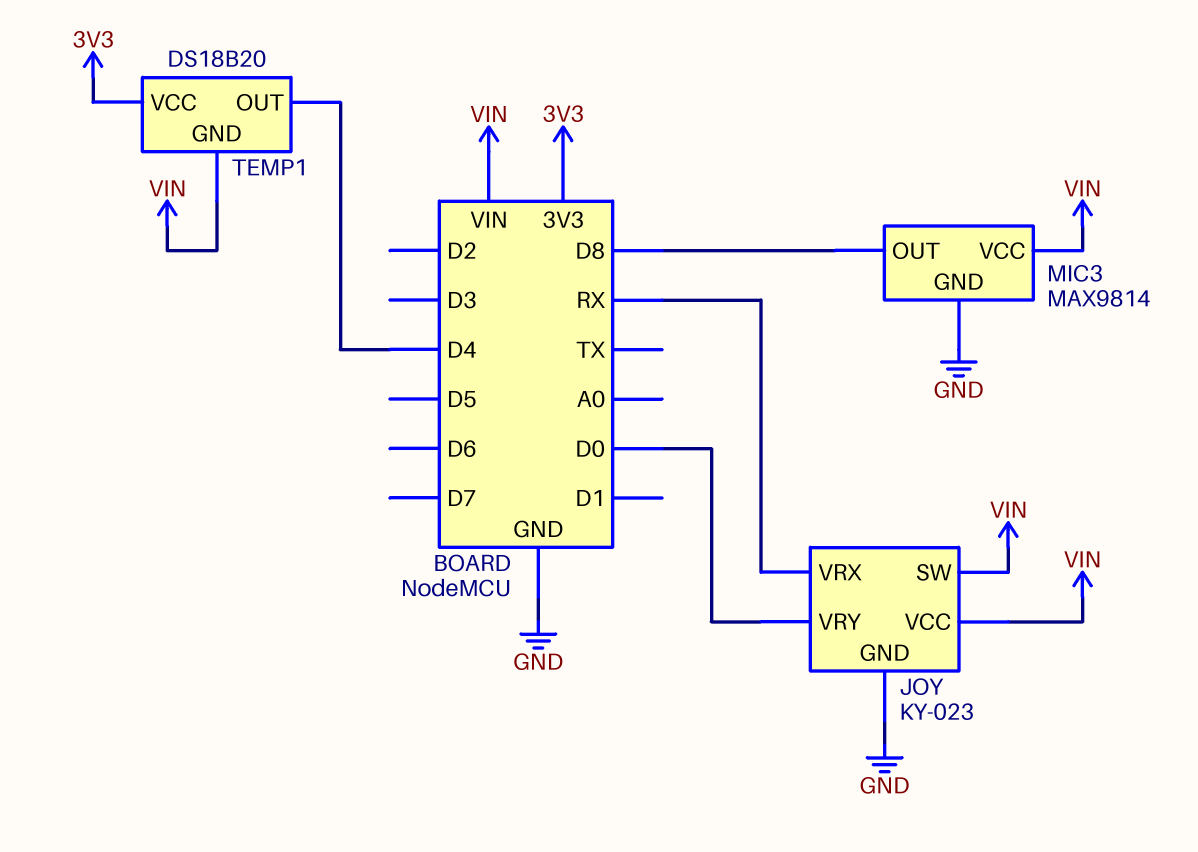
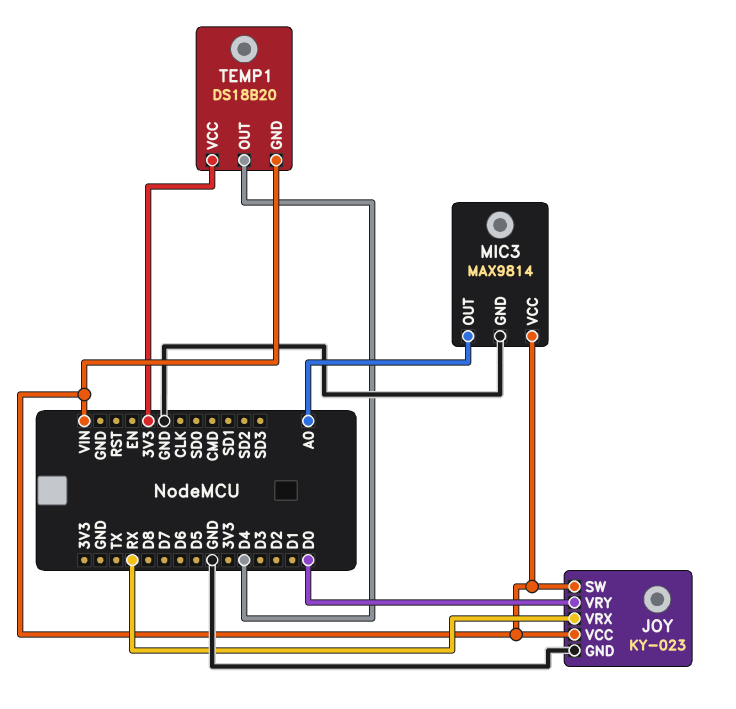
MIC3 pin OUT: D8 -> A0

